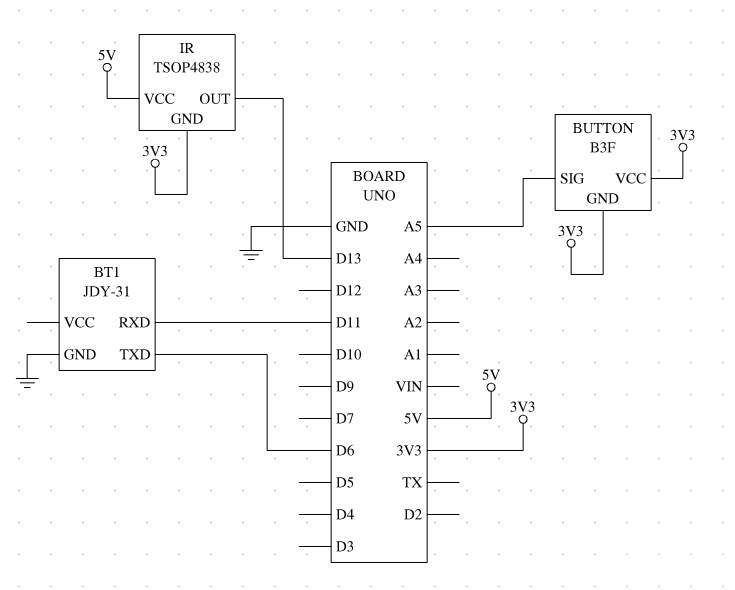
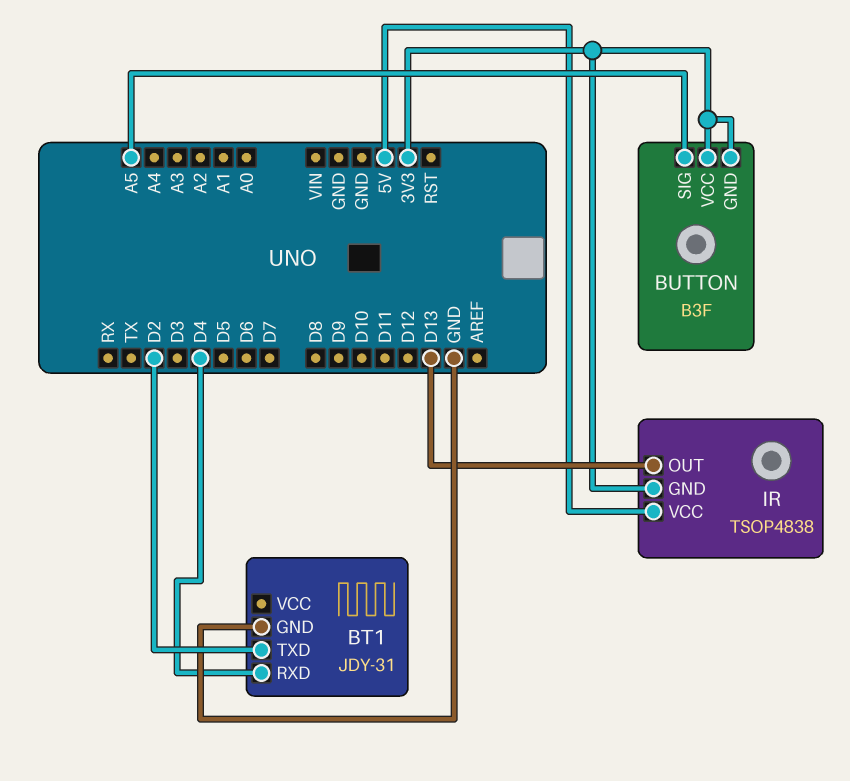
BT1 pin RXD: D11 -> D4
BT1 pin TXD: D6 -> D2

